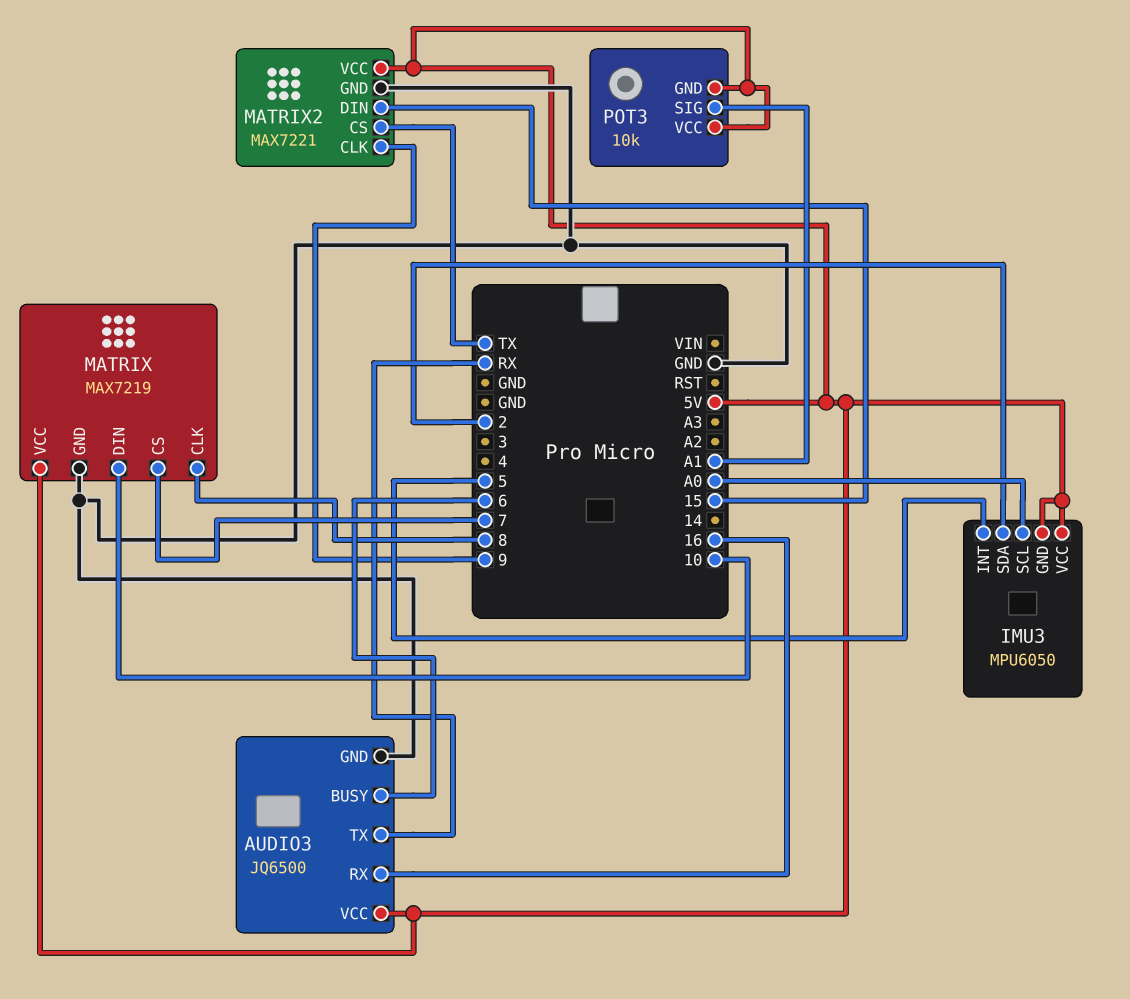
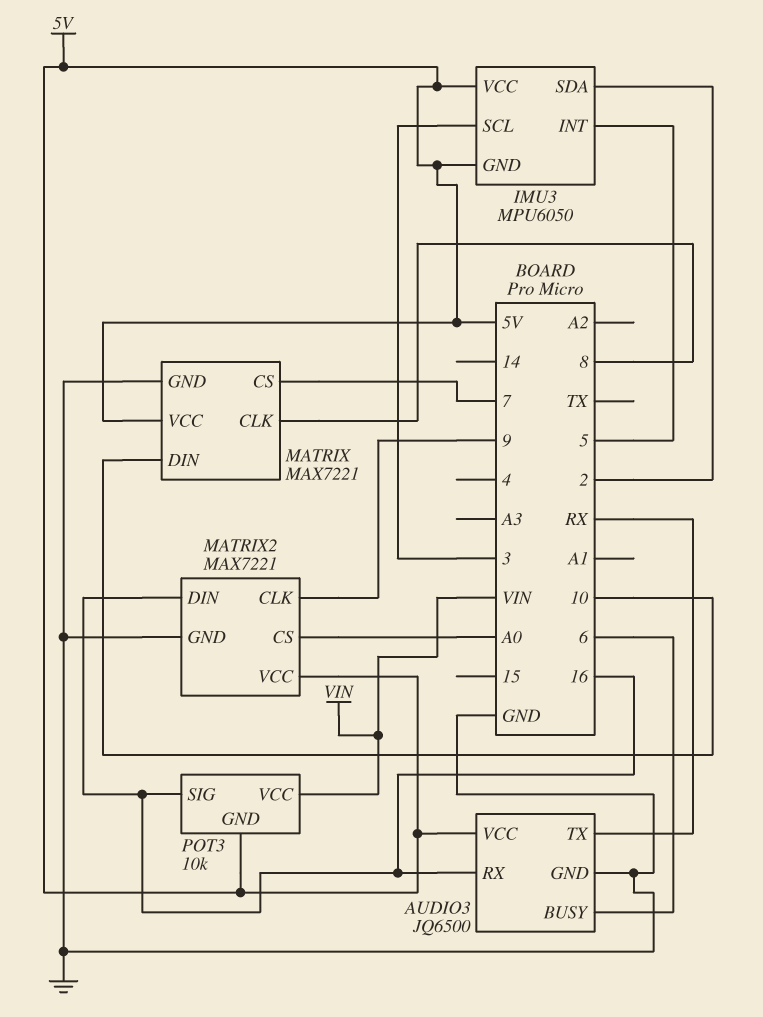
IMU3 pin SCL: A0 -> 3
MATRIX: MAX7219 -> MAX7221
MATRIX2 pin CS: TX -> A0
MATRIX2 pin DIN: 15 -> 16
POT3 pin SIG: A1 -> 16
POT3 pin VCC: 5V -> VIN

